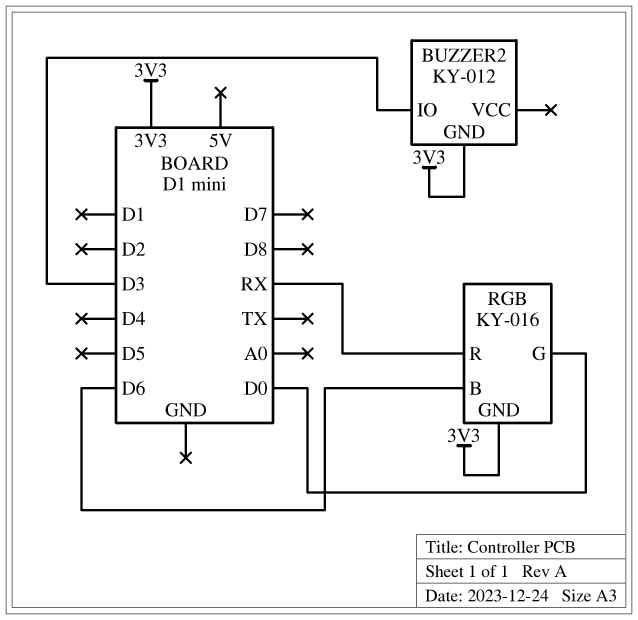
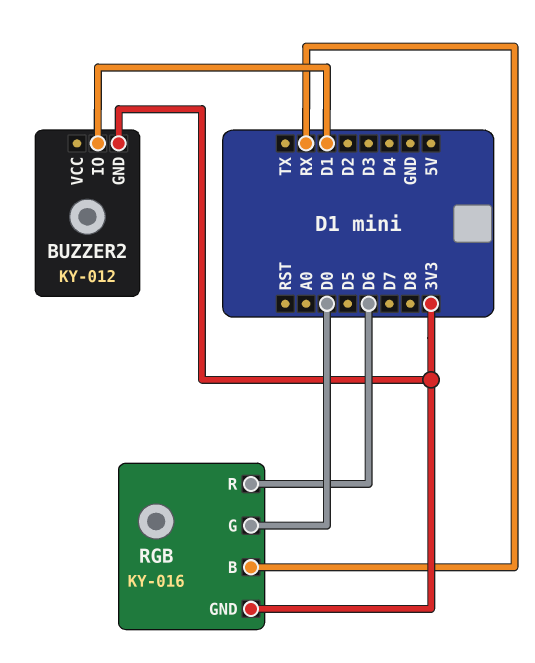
BUZZER2 pin IO: D3 -> D1
RGB pin B: D6 -> RX
RGB pin R: RX -> D6

